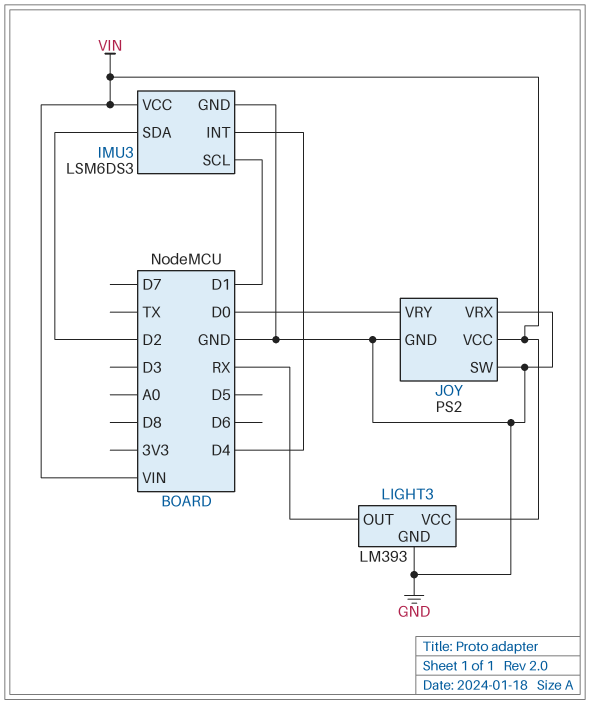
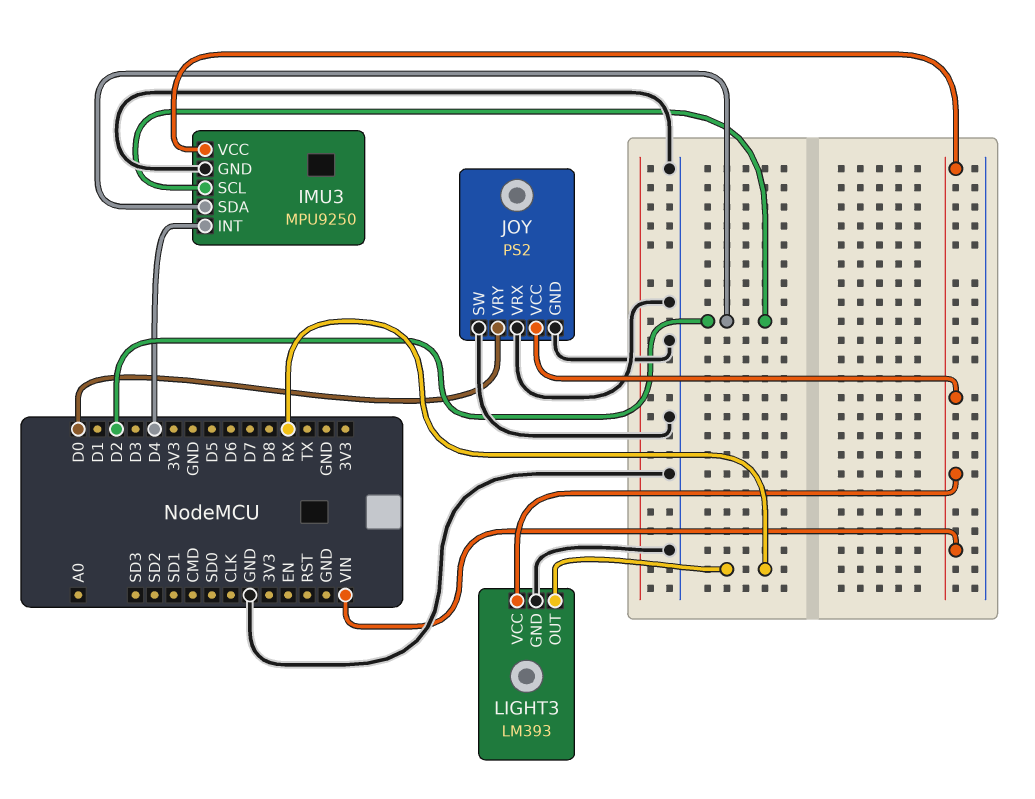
IMU3: LSM6DS3 -> MPU9250
IMU3 pin SCL: D1 -> D2

